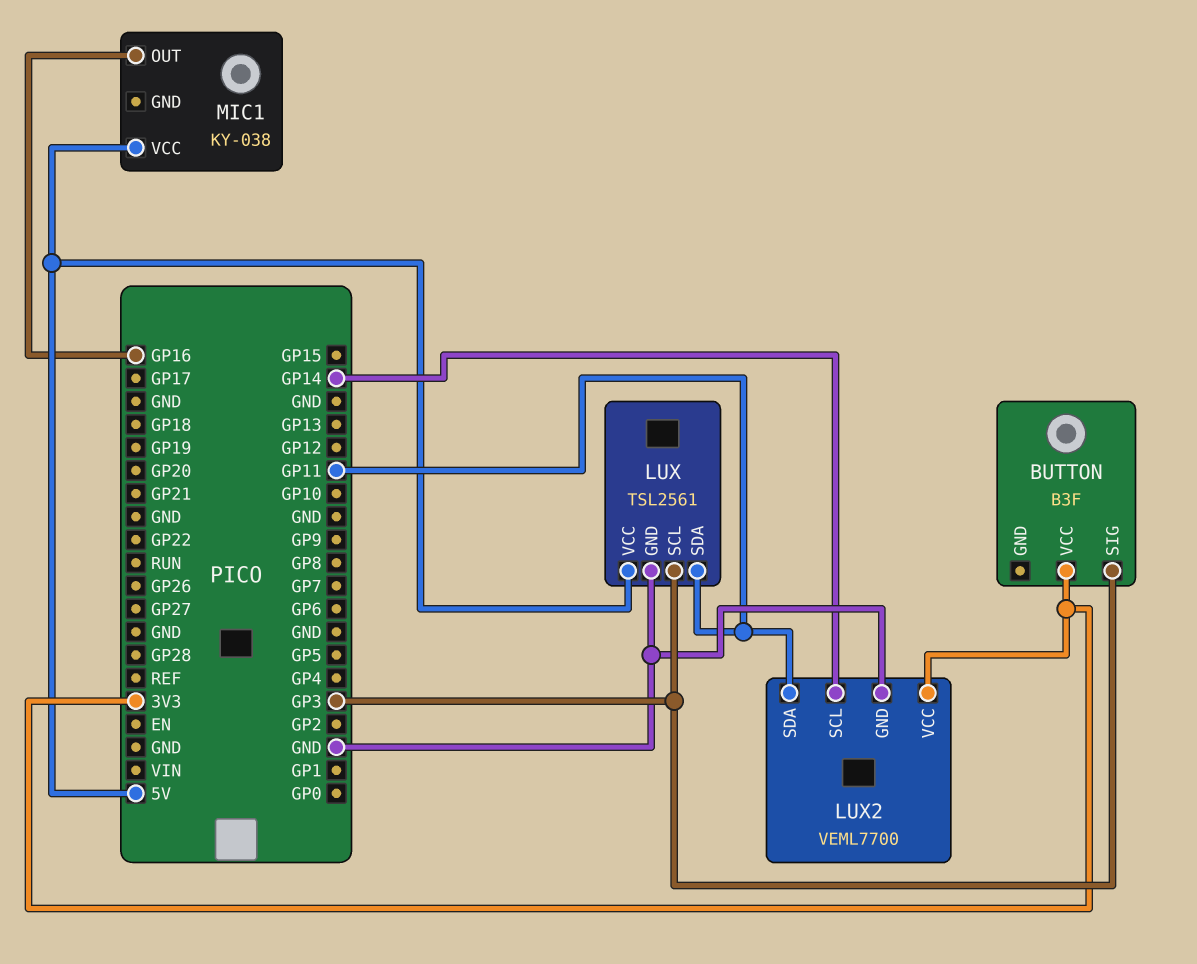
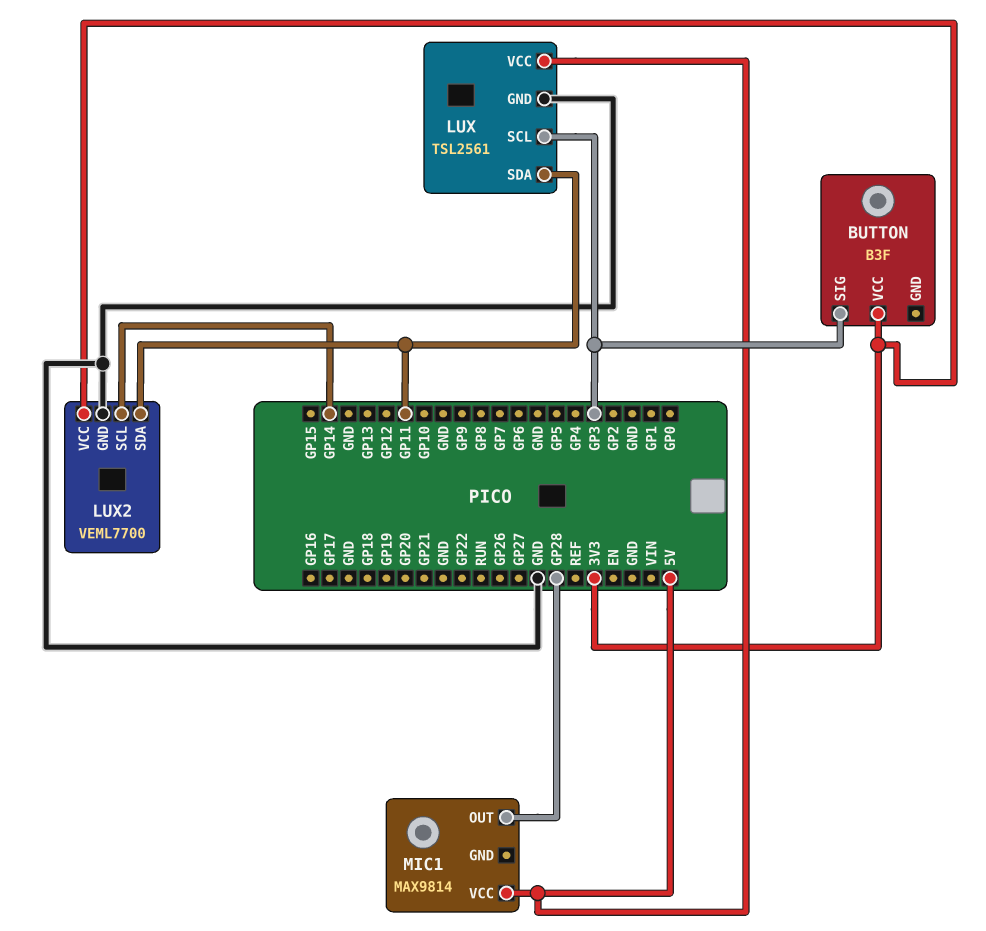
MIC1: KY-038 -> MAX9814
MIC1 pin OUT: GP16 -> GP28

